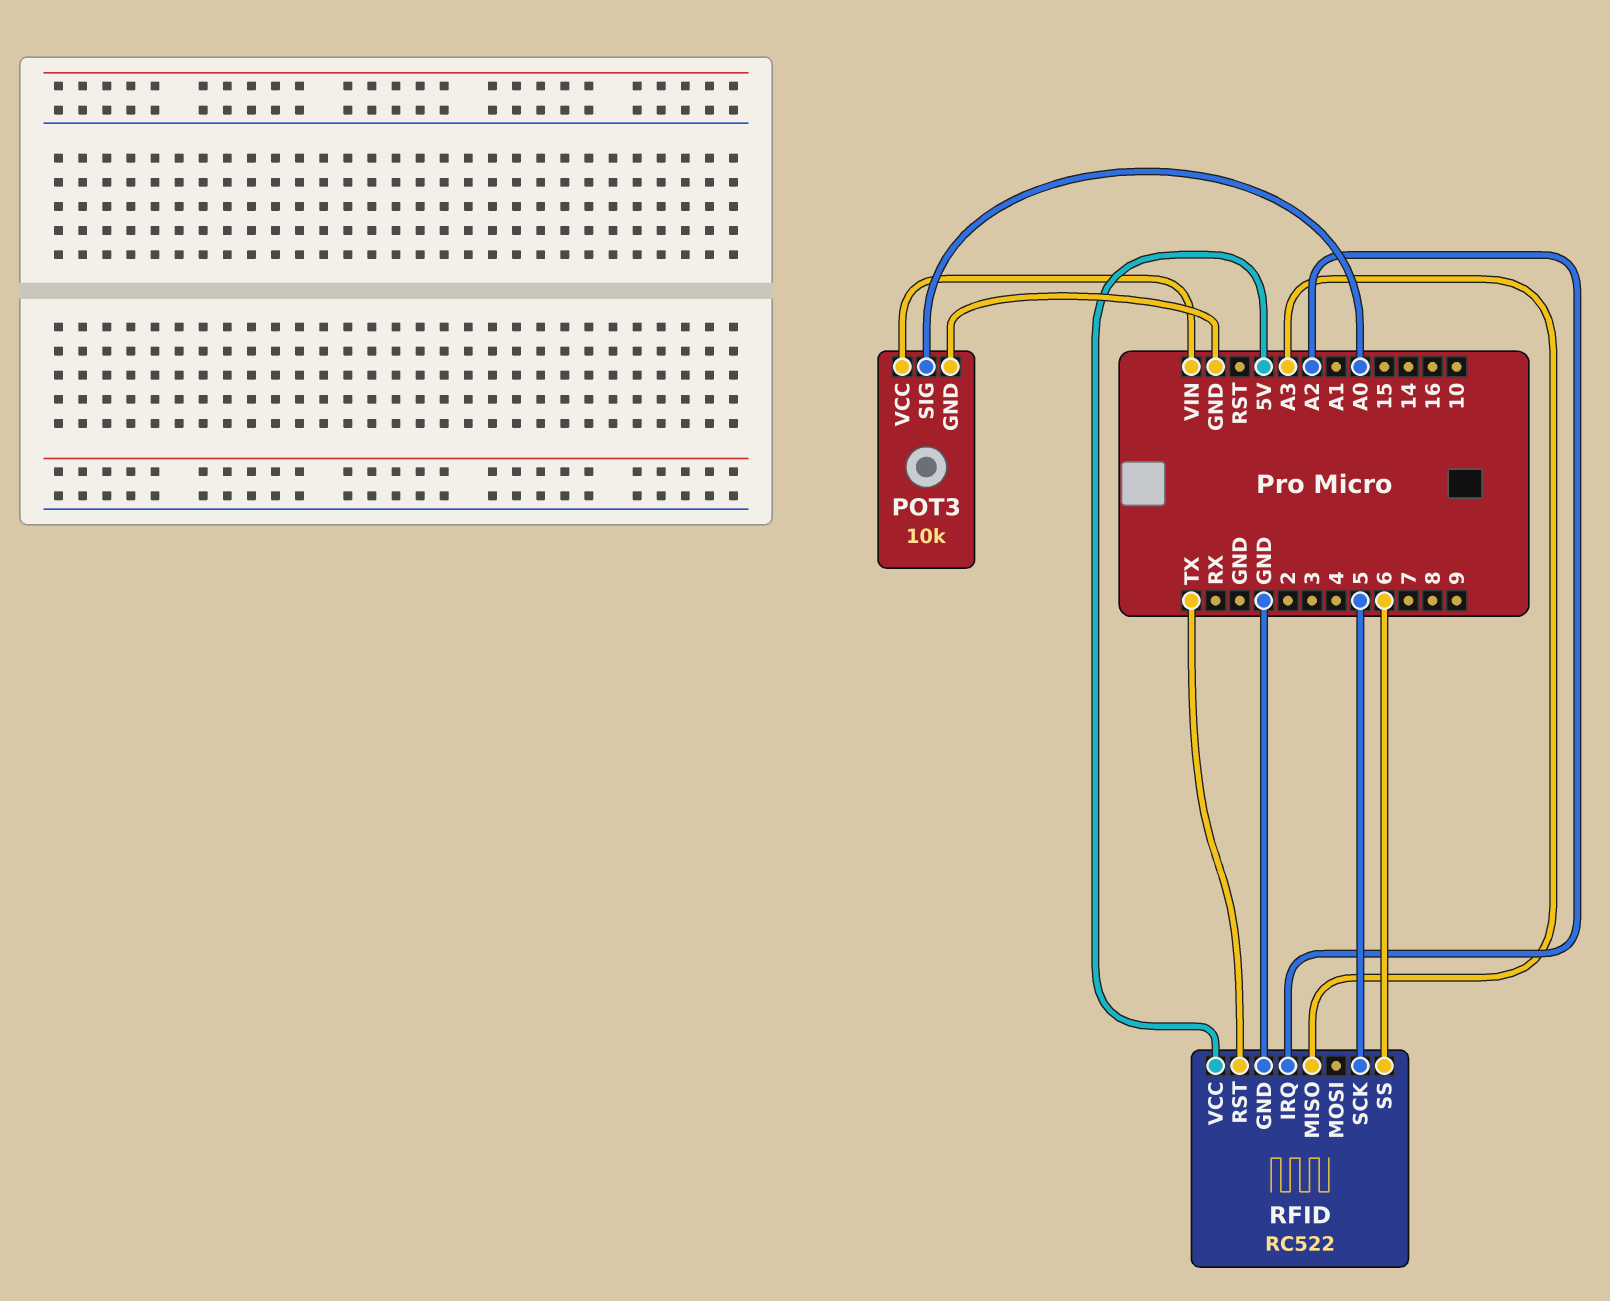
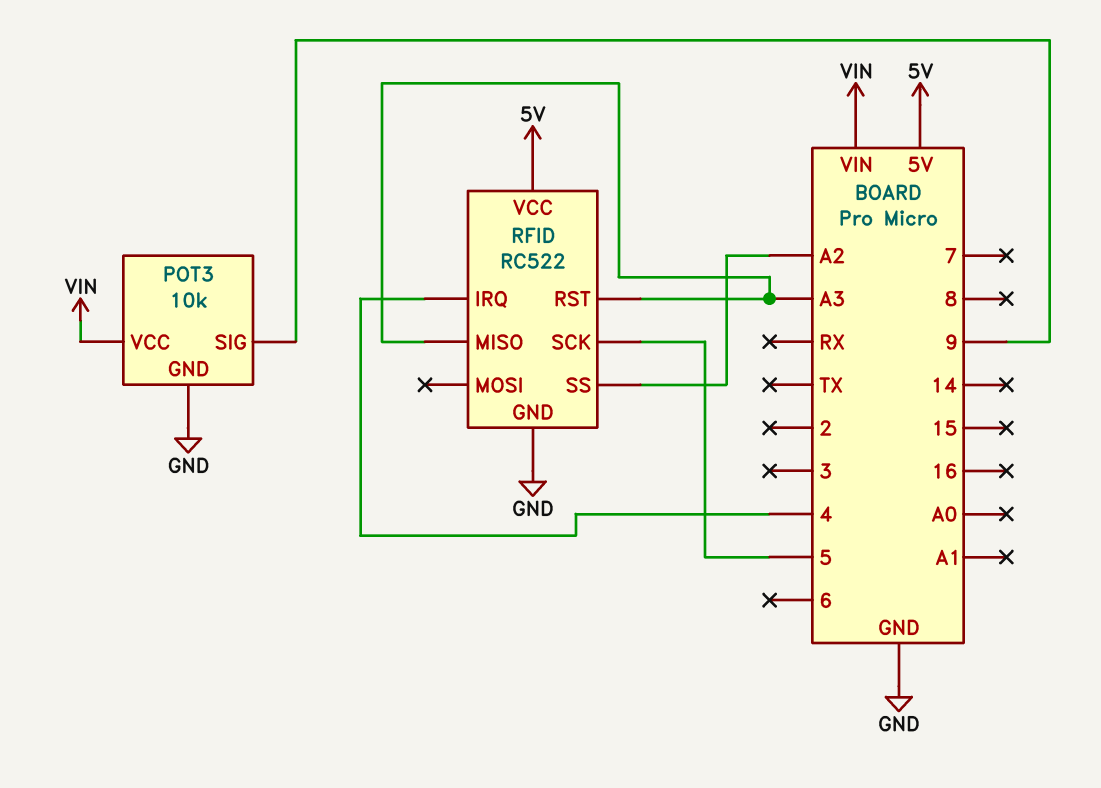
POT3 pin SIG: A0 -> 9
RFID pin IRQ: A2 -> 4
RFID pin RST: TX -> A3
RFID pin SS: 6 -> A2

